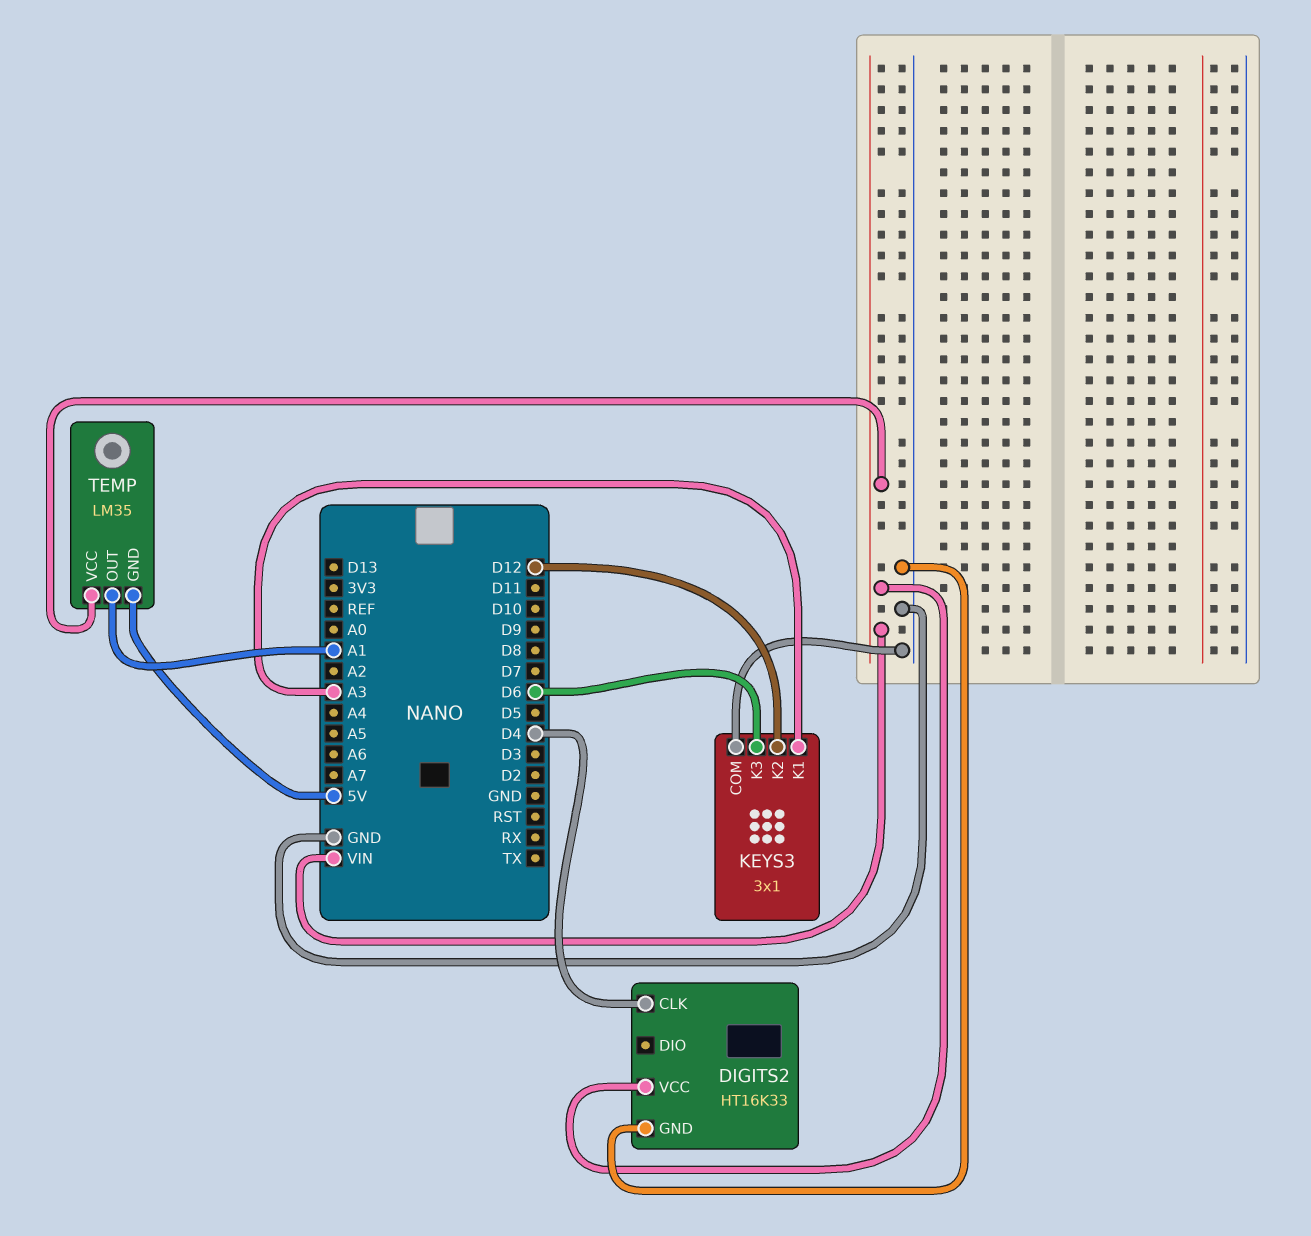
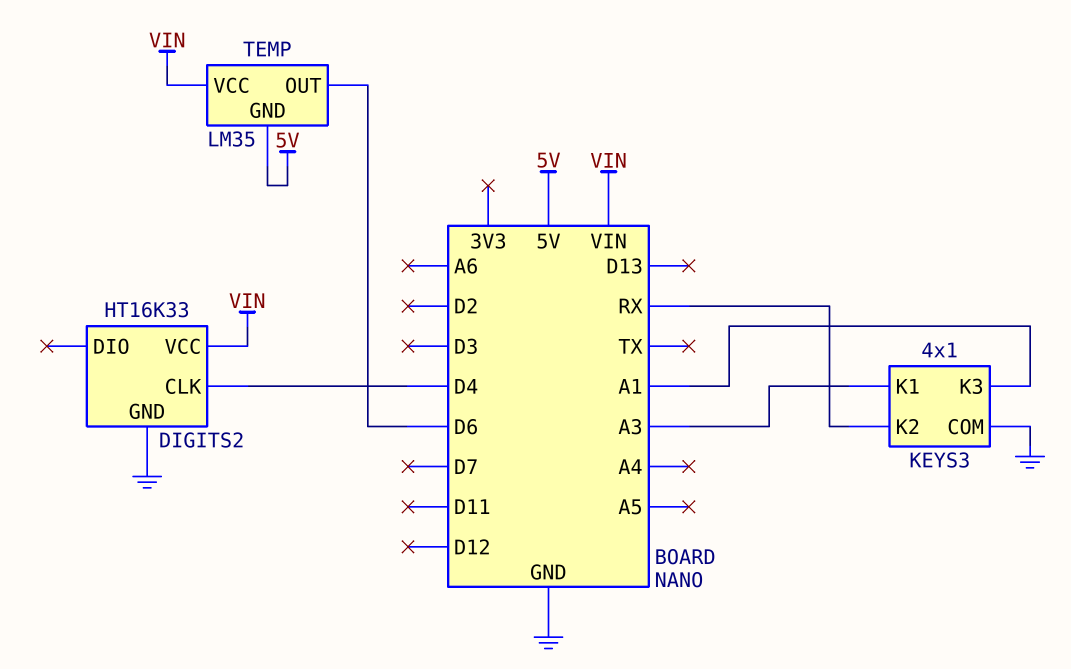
KEYS3: 3x1 -> 4x1
KEYS3 pin K2: D12 -> RX
KEYS3 pin K3: D6 -> A1
TEMP pin OUT: A1 -> D6

